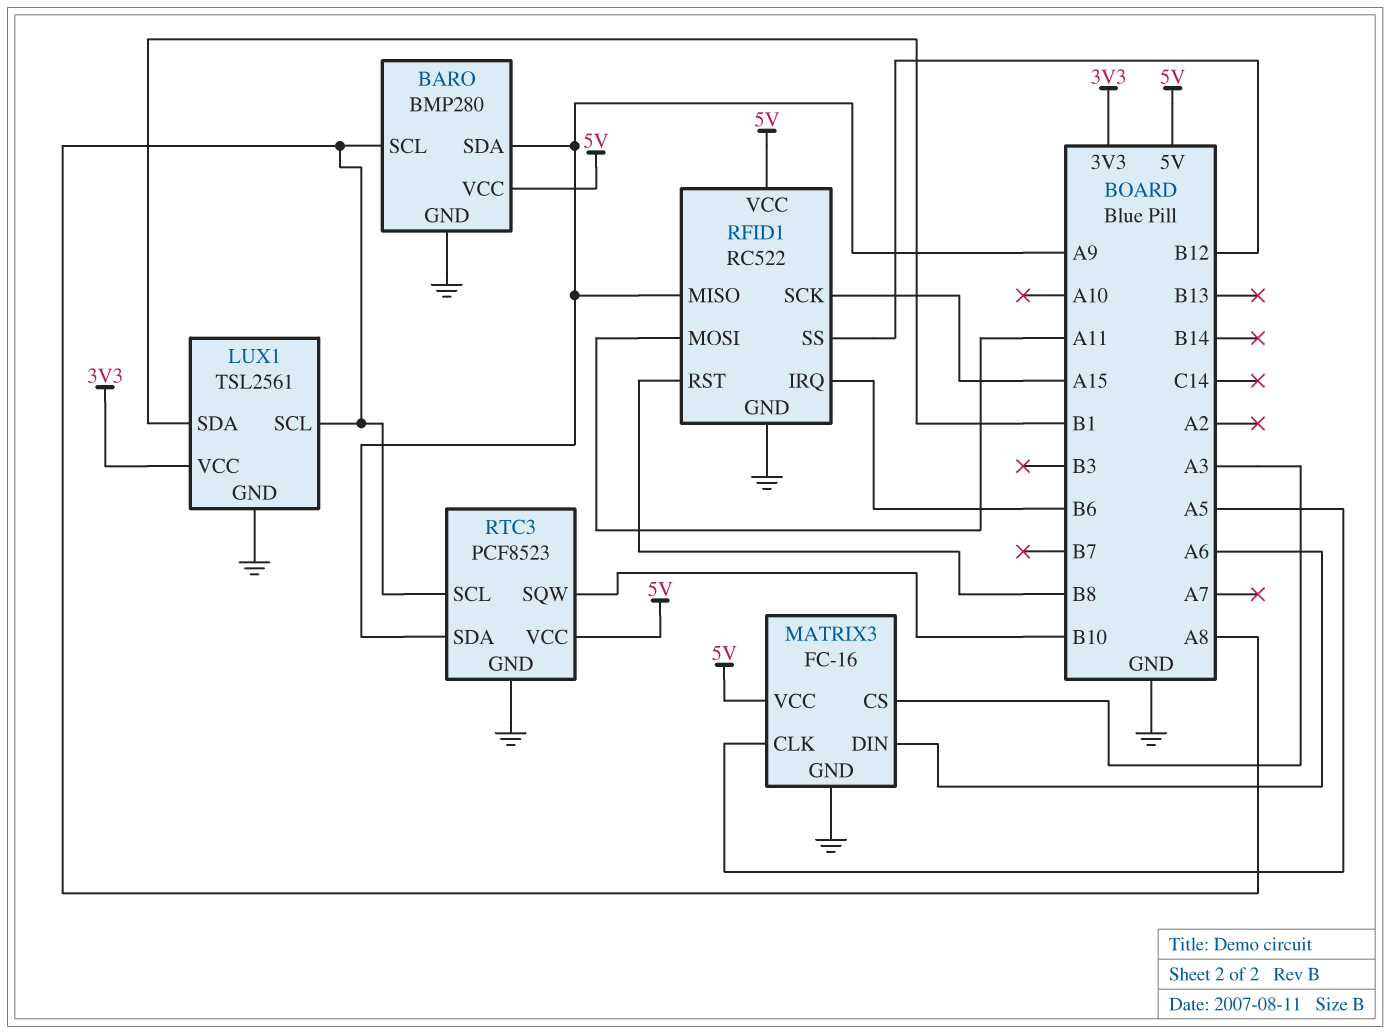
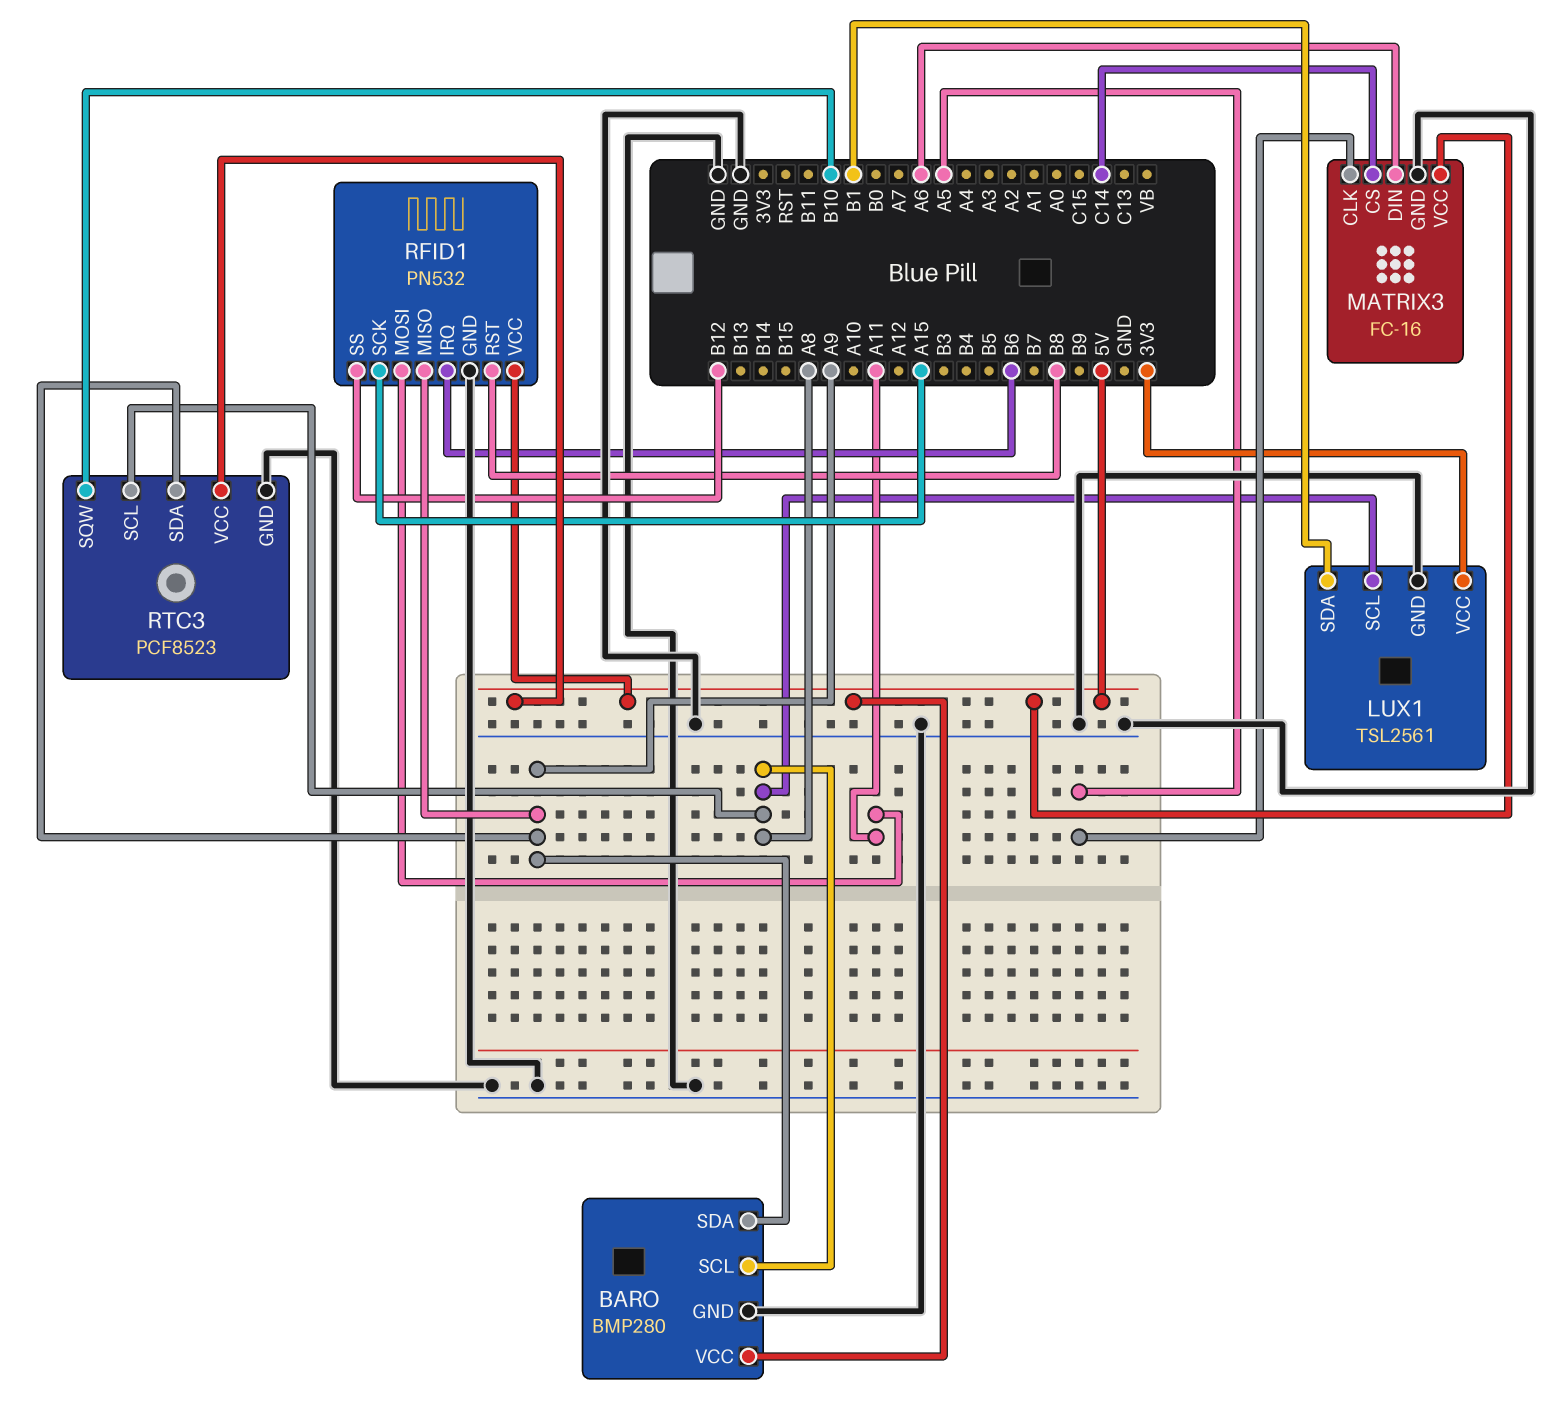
MATRIX3 pin CS: A3 -> C14
RFID1: RC522 -> PN532

